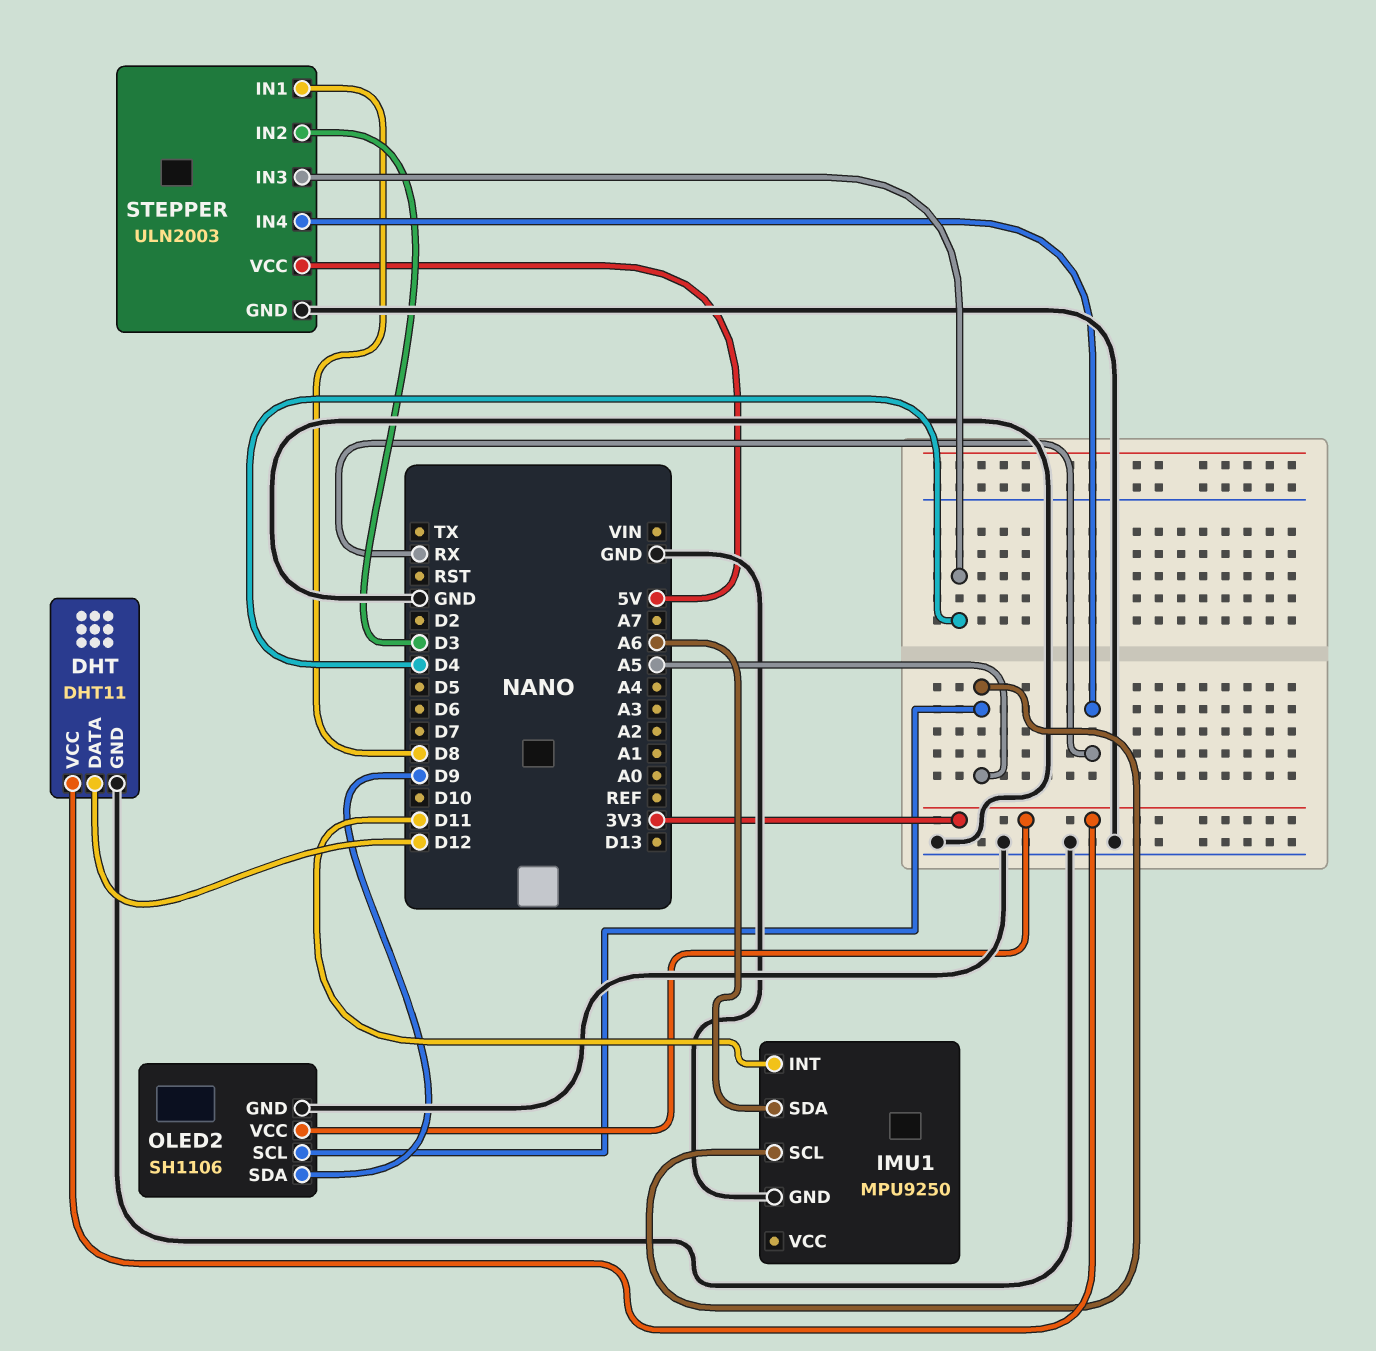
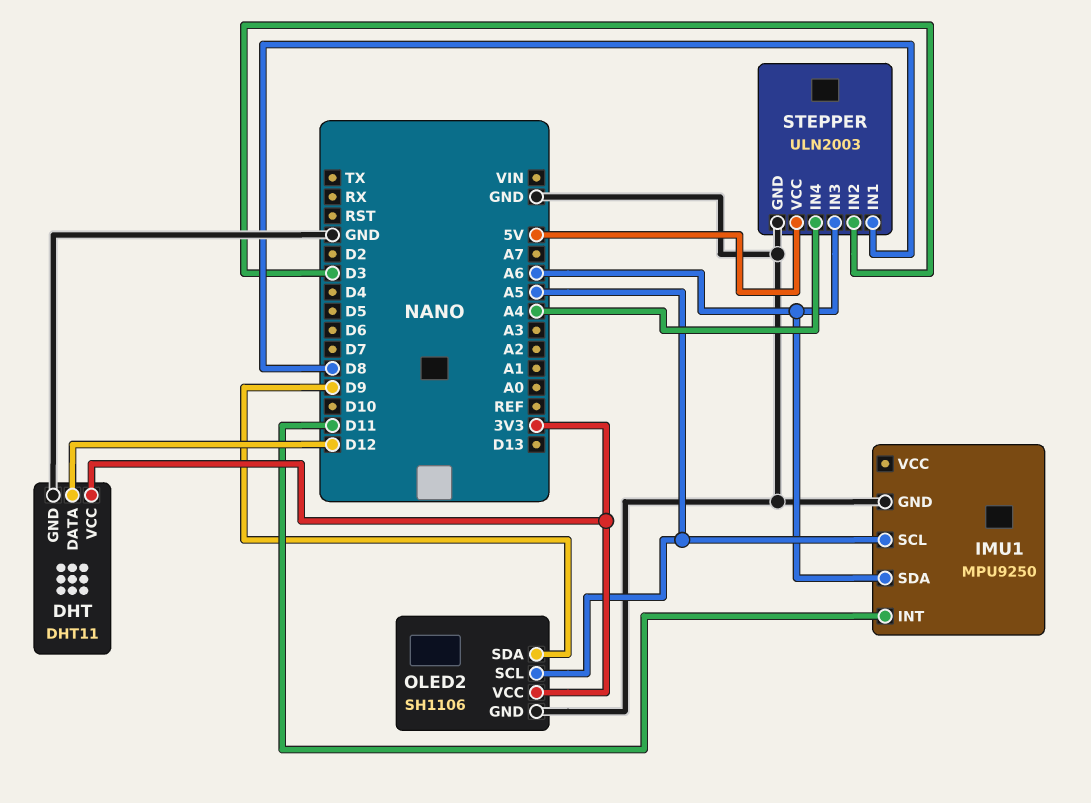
STEPPER pin IN3: D4 -> A6
STEPPER pin IN4: RX -> A4

